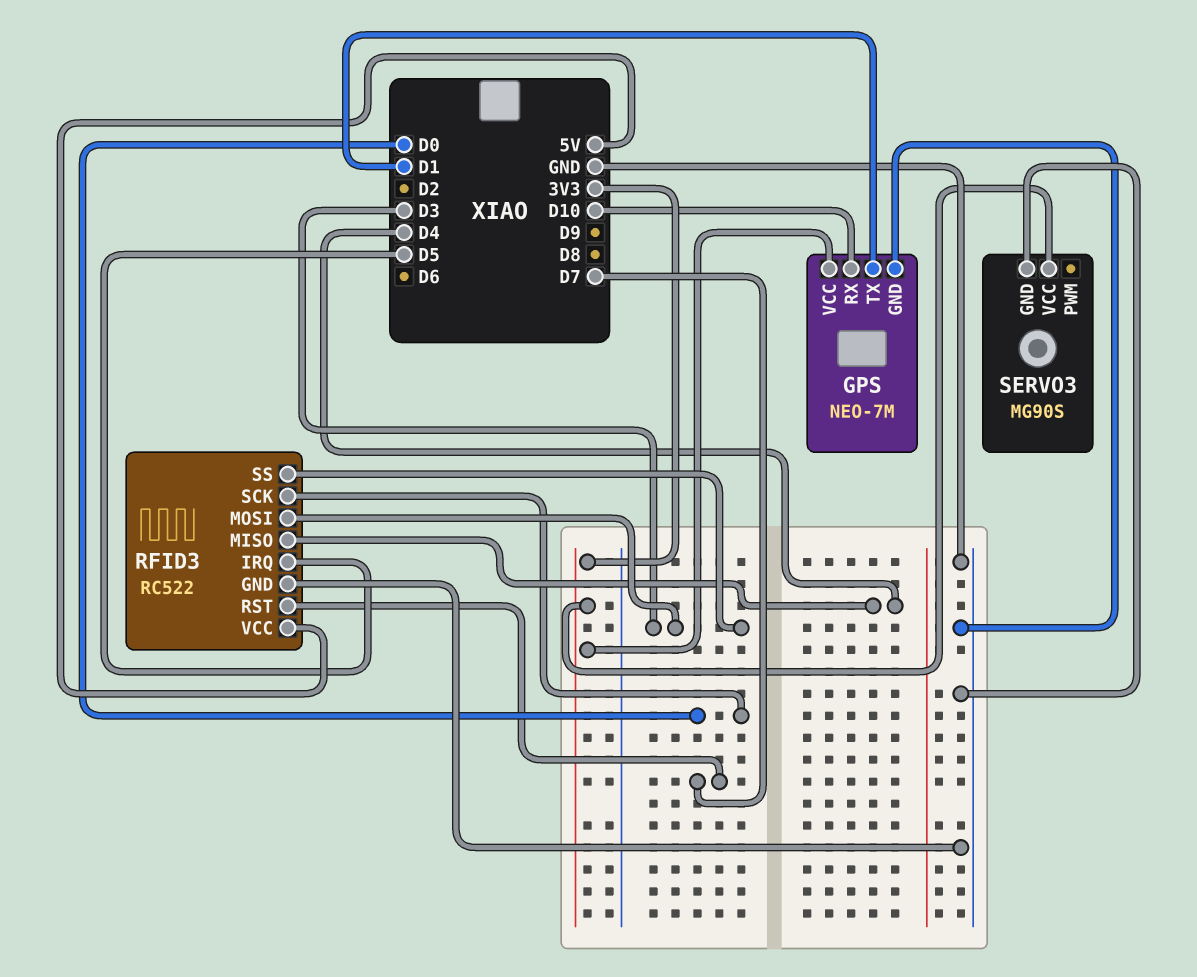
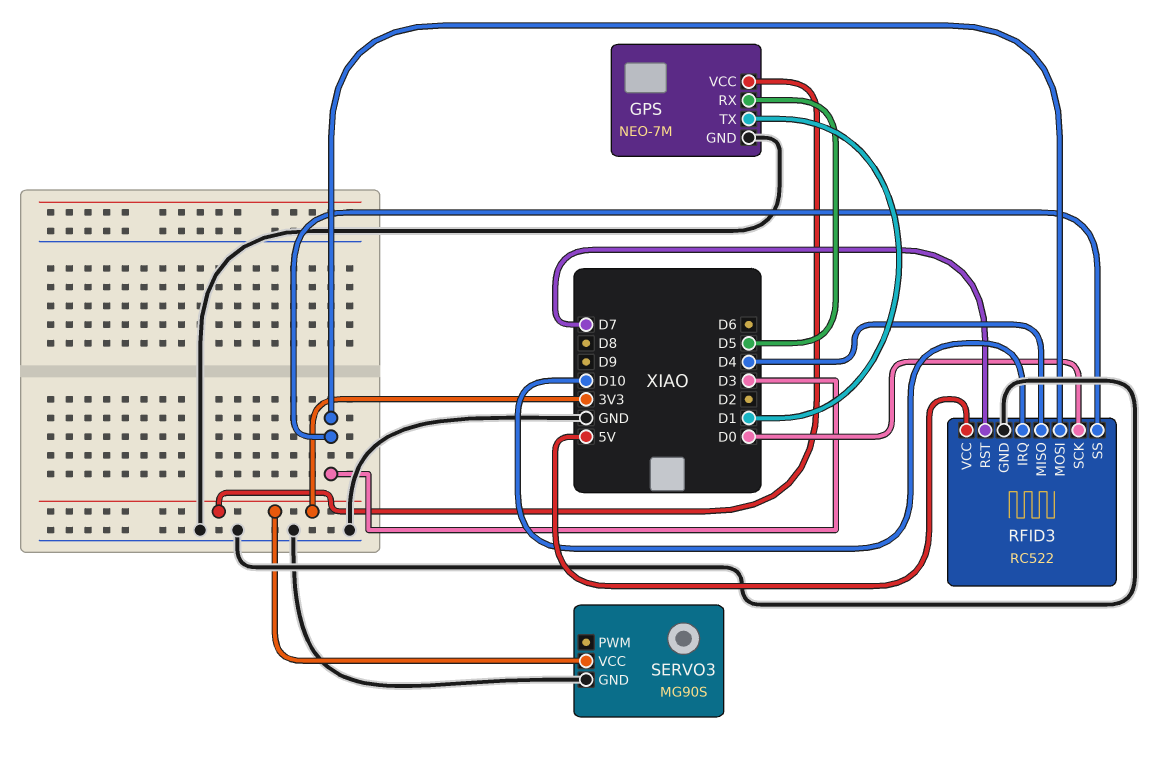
GPS pin RX: D10 -> D5
RFID3 pin IRQ: D5 -> D10

